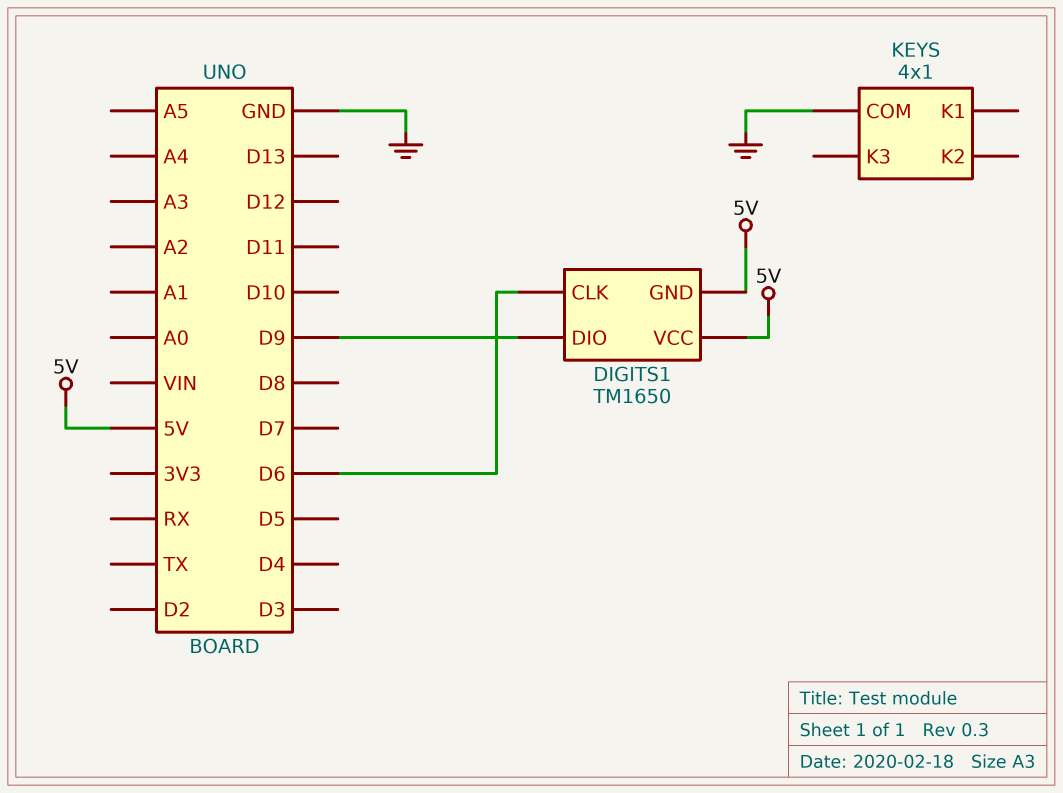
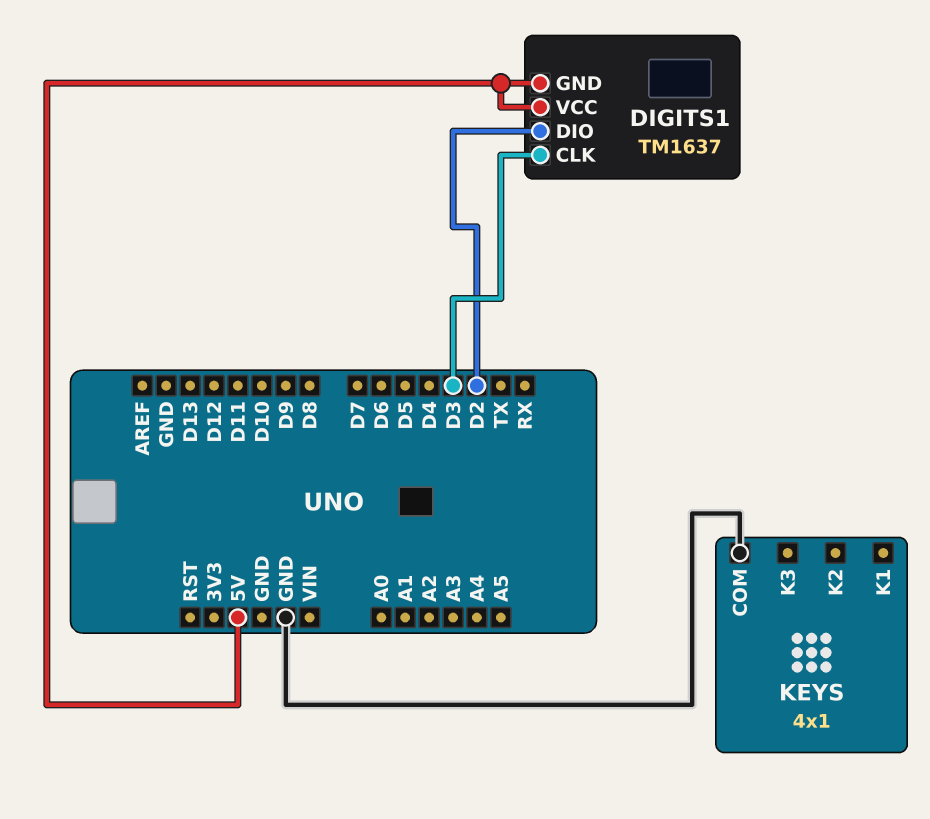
DIGITS1: TM1650 -> TM1637
DIGITS1 pin CLK: D6 -> D3
DIGITS1 pin DIO: D9 -> D2

